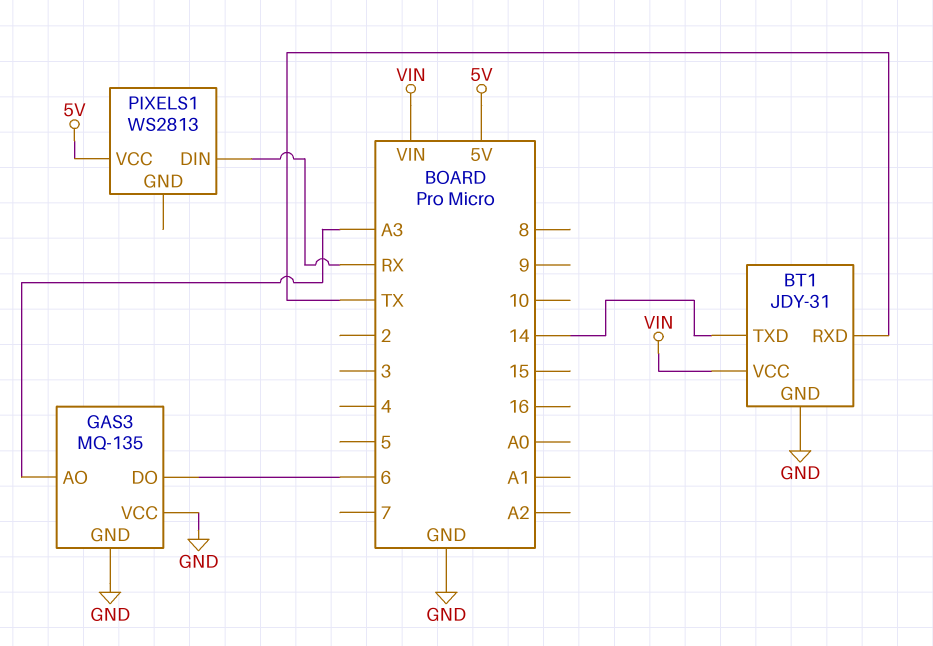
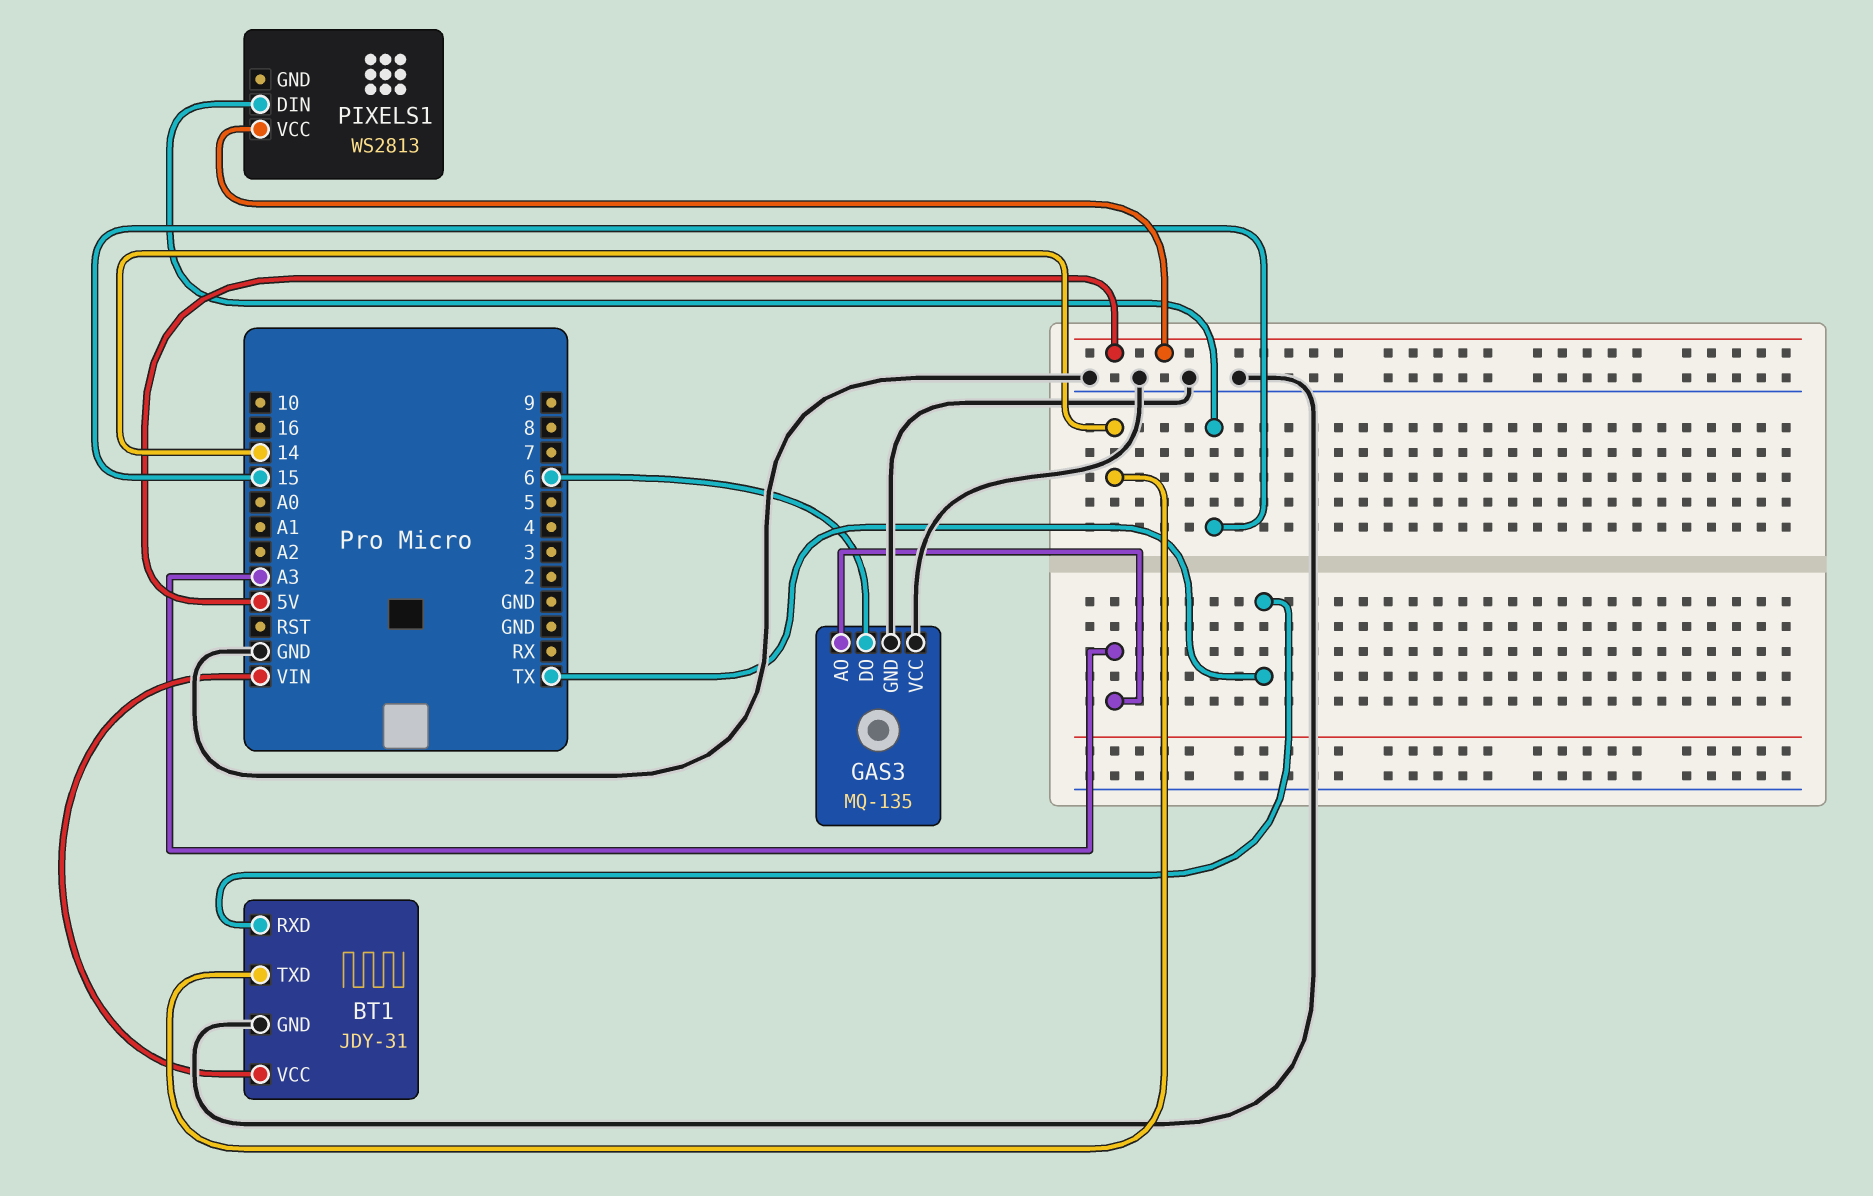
PIXELS1 pin DIN: RX -> 15

